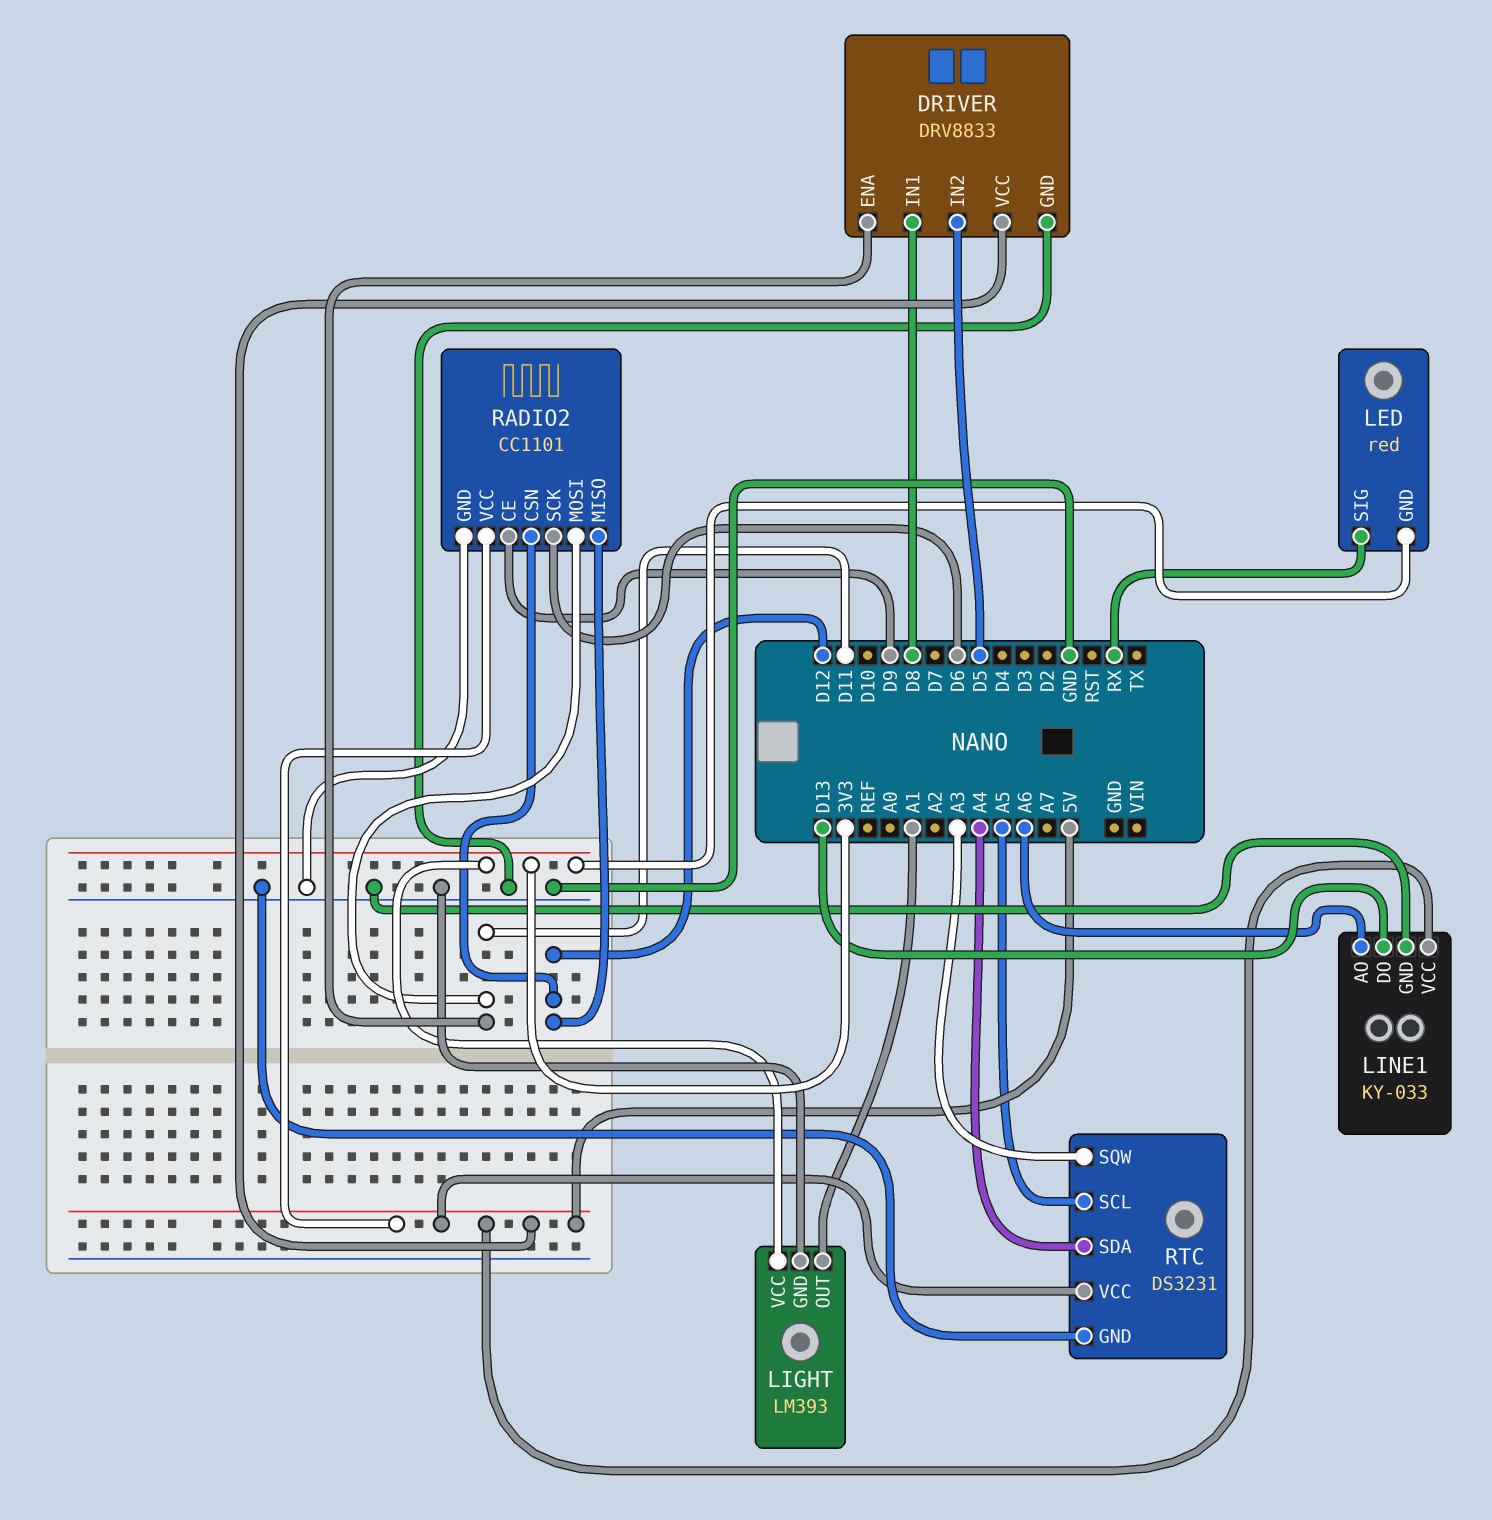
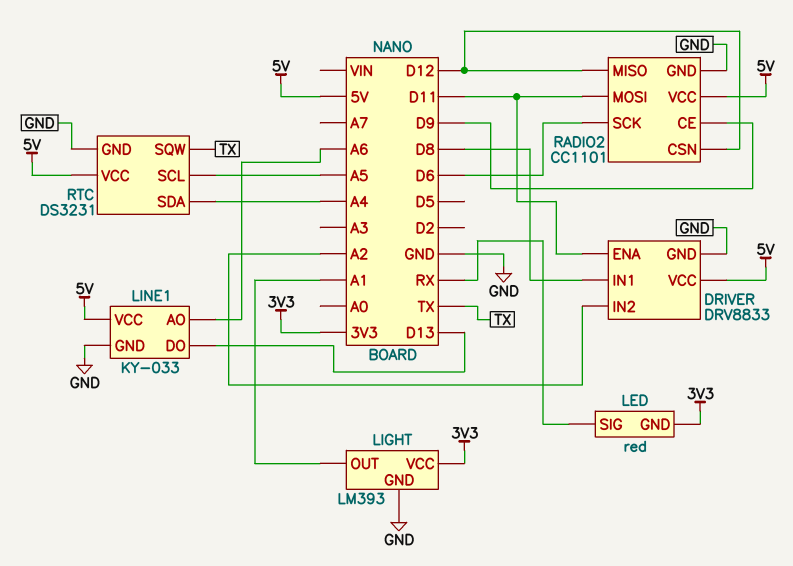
DRIVER pin IN2: D5 -> A2
RTC pin SQW: A3 -> TX

